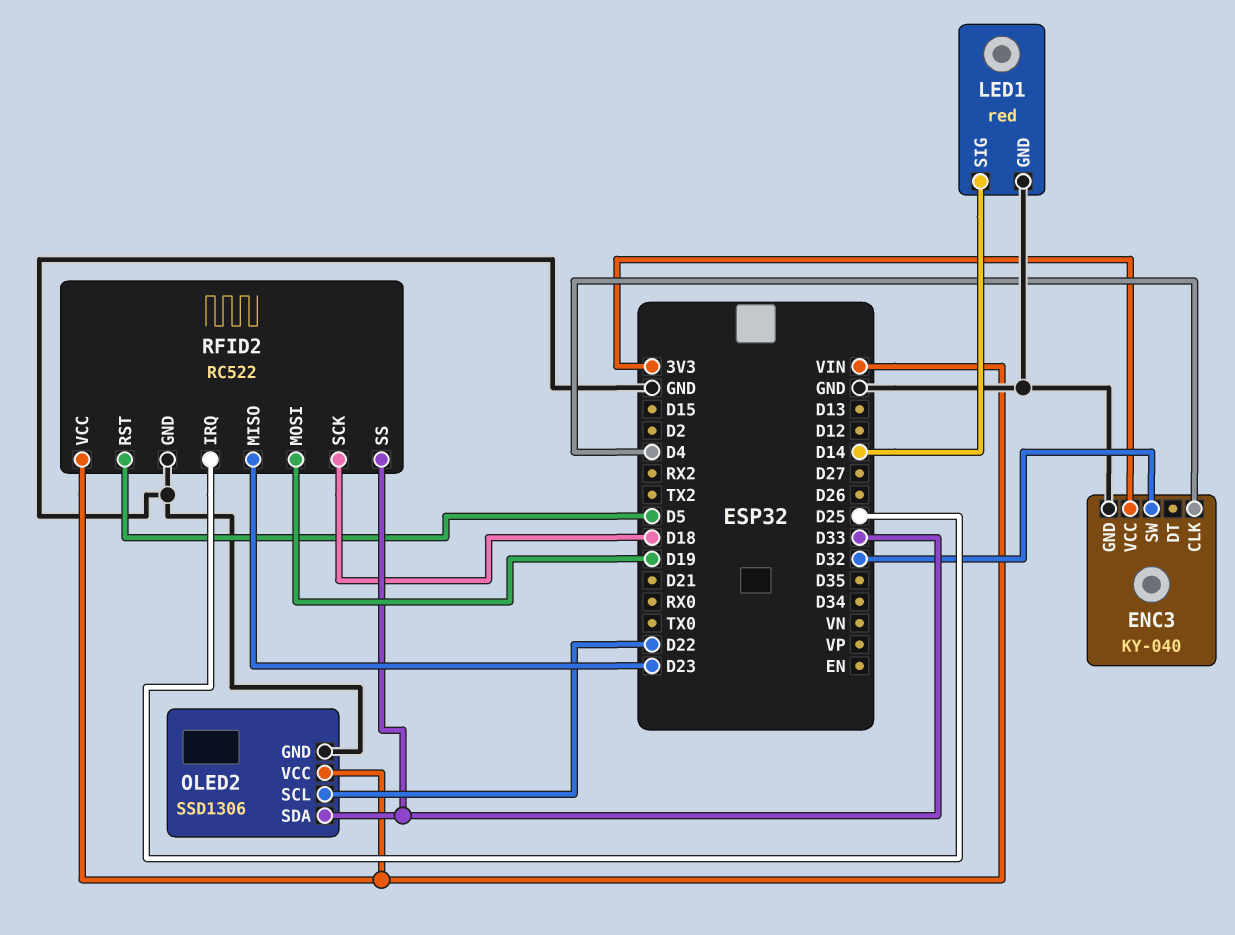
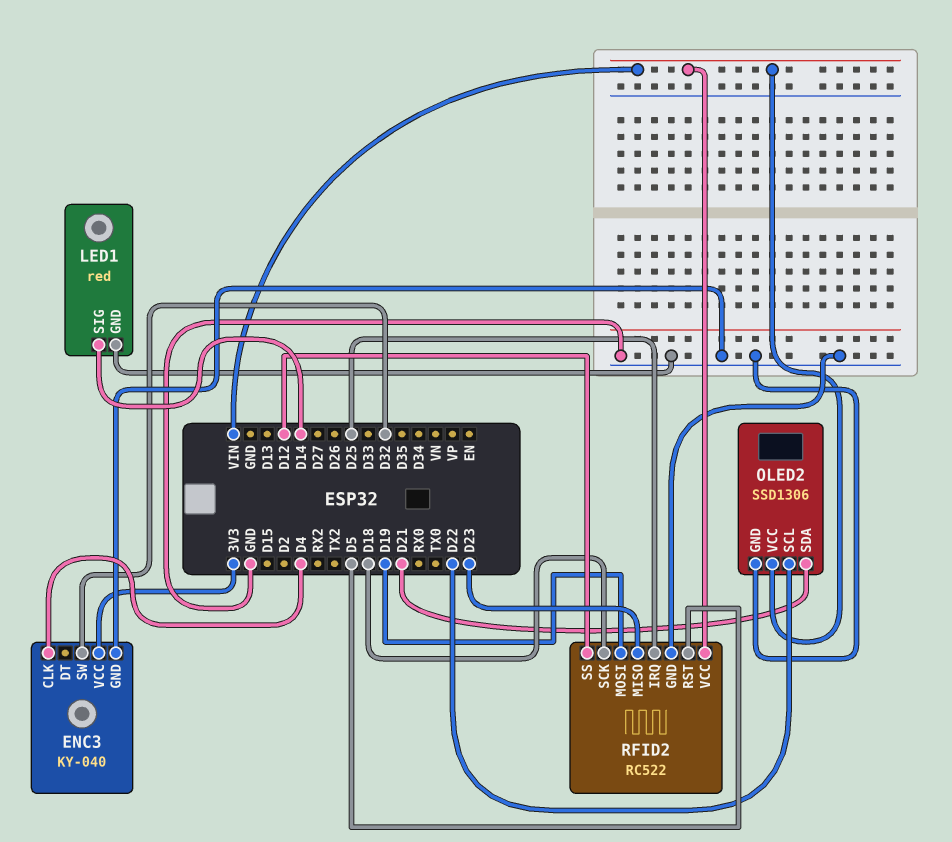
OLED2 pin SDA: D33 -> D21
RFID2 pin SS: D33 -> D12

